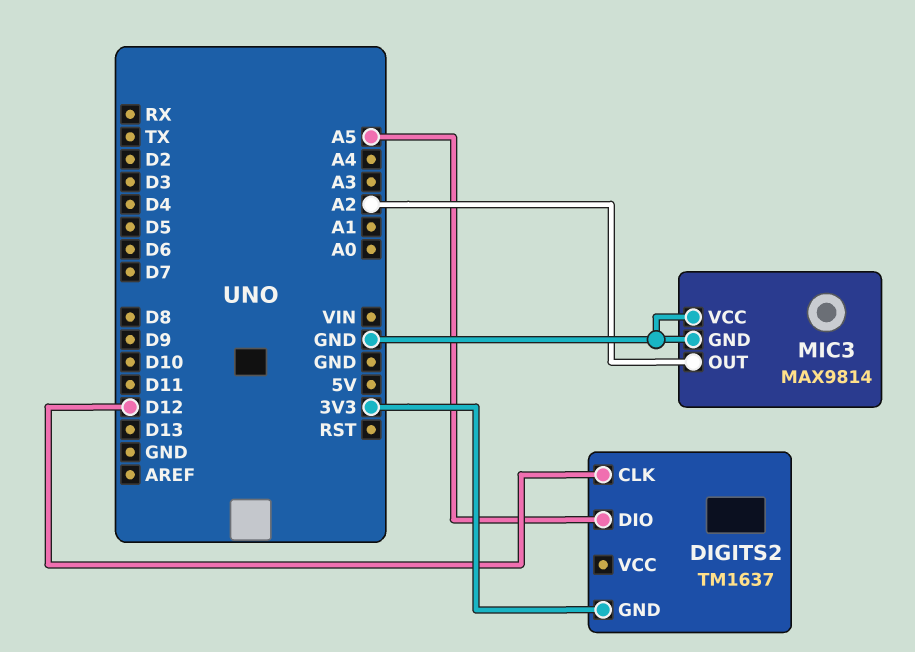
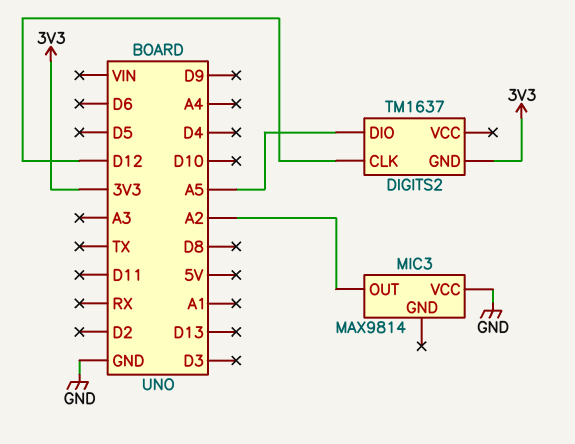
MIC3 pin GND: GND -> none

